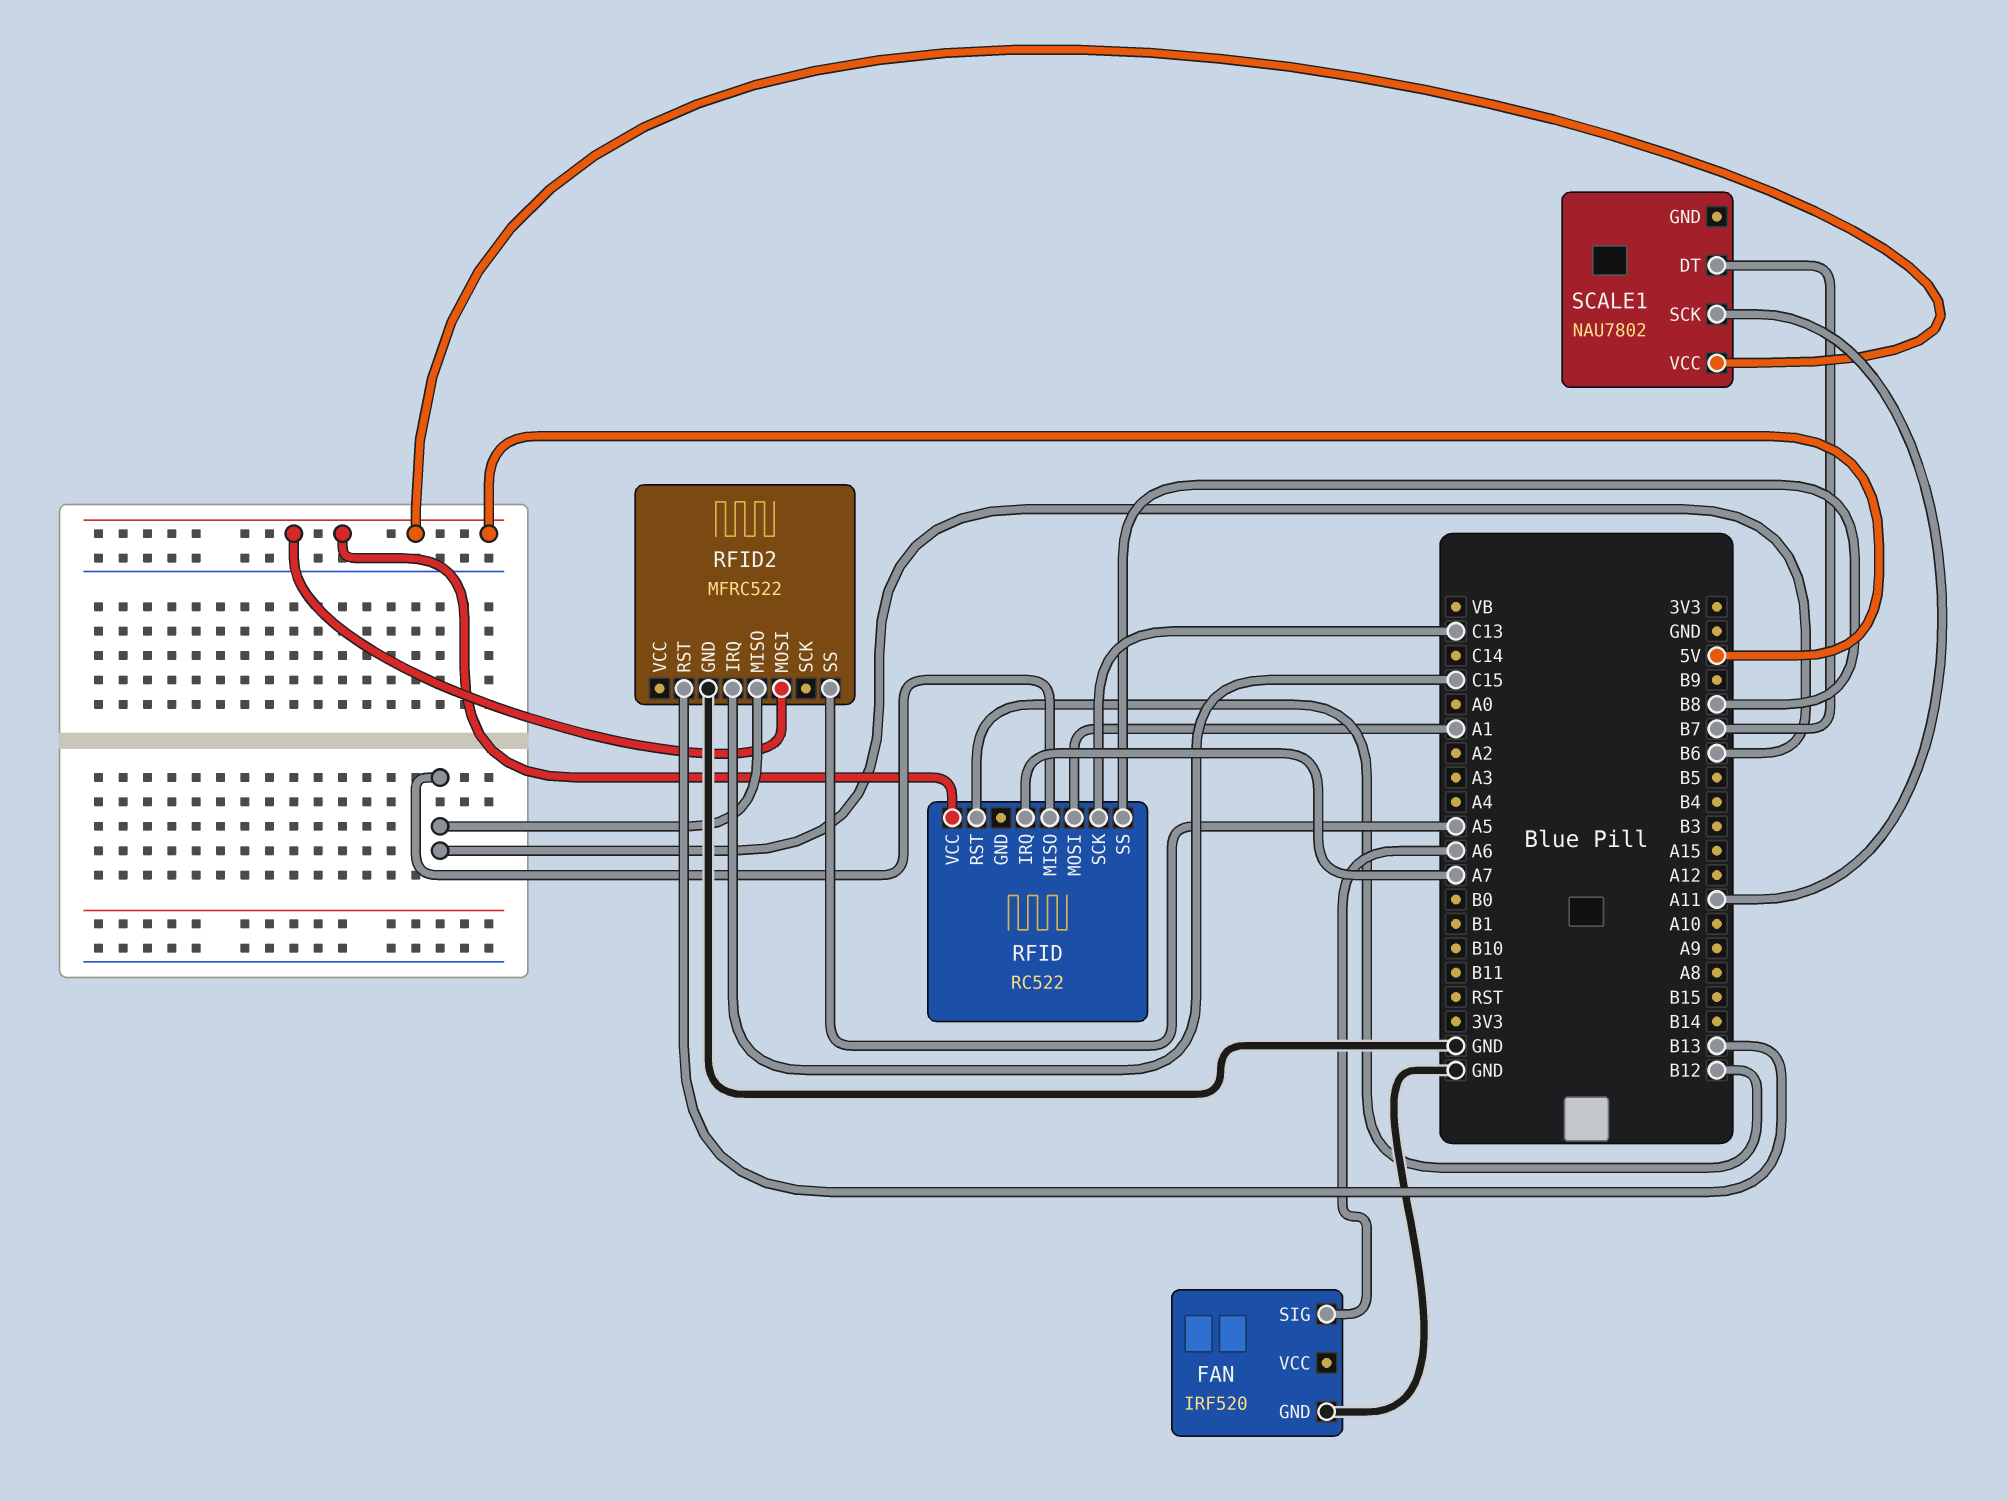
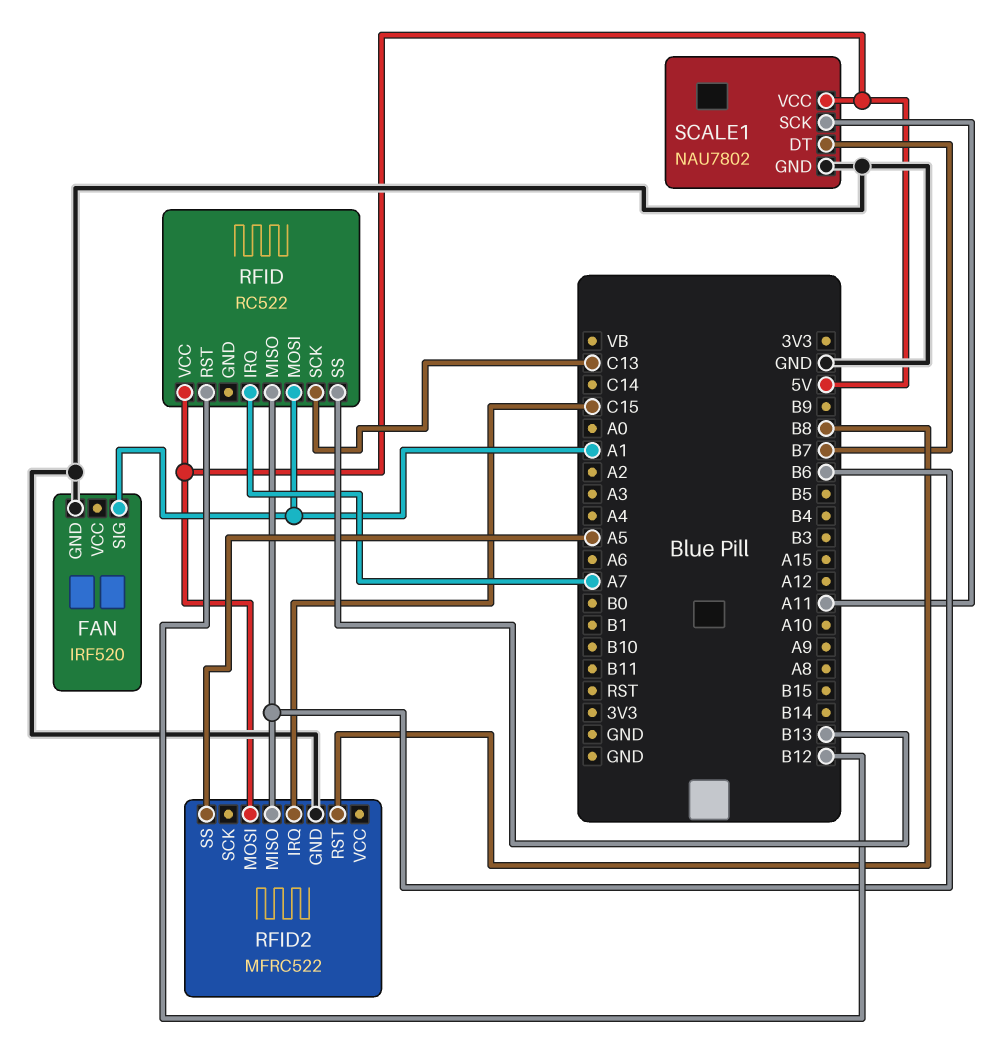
FAN pin SIG: A6 -> A1
RFID pin SS: B8 -> B13
RFID2 pin RST: B13 -> B8
SCALE1 pin GND: none -> GND

